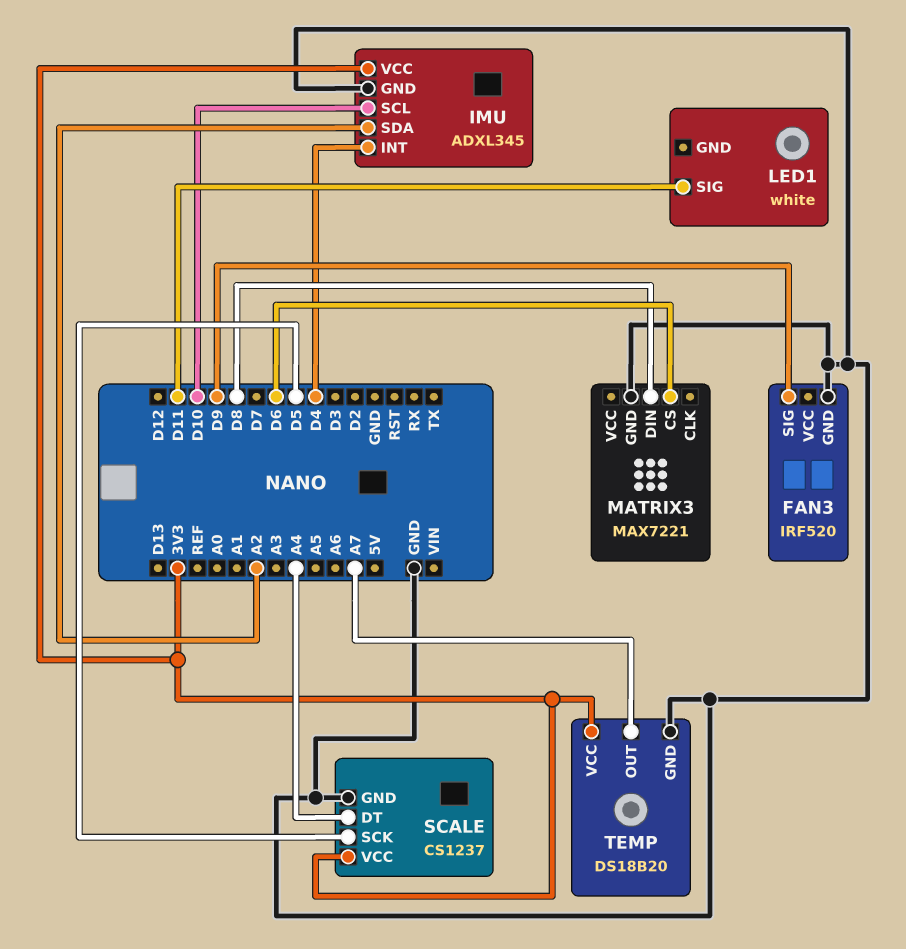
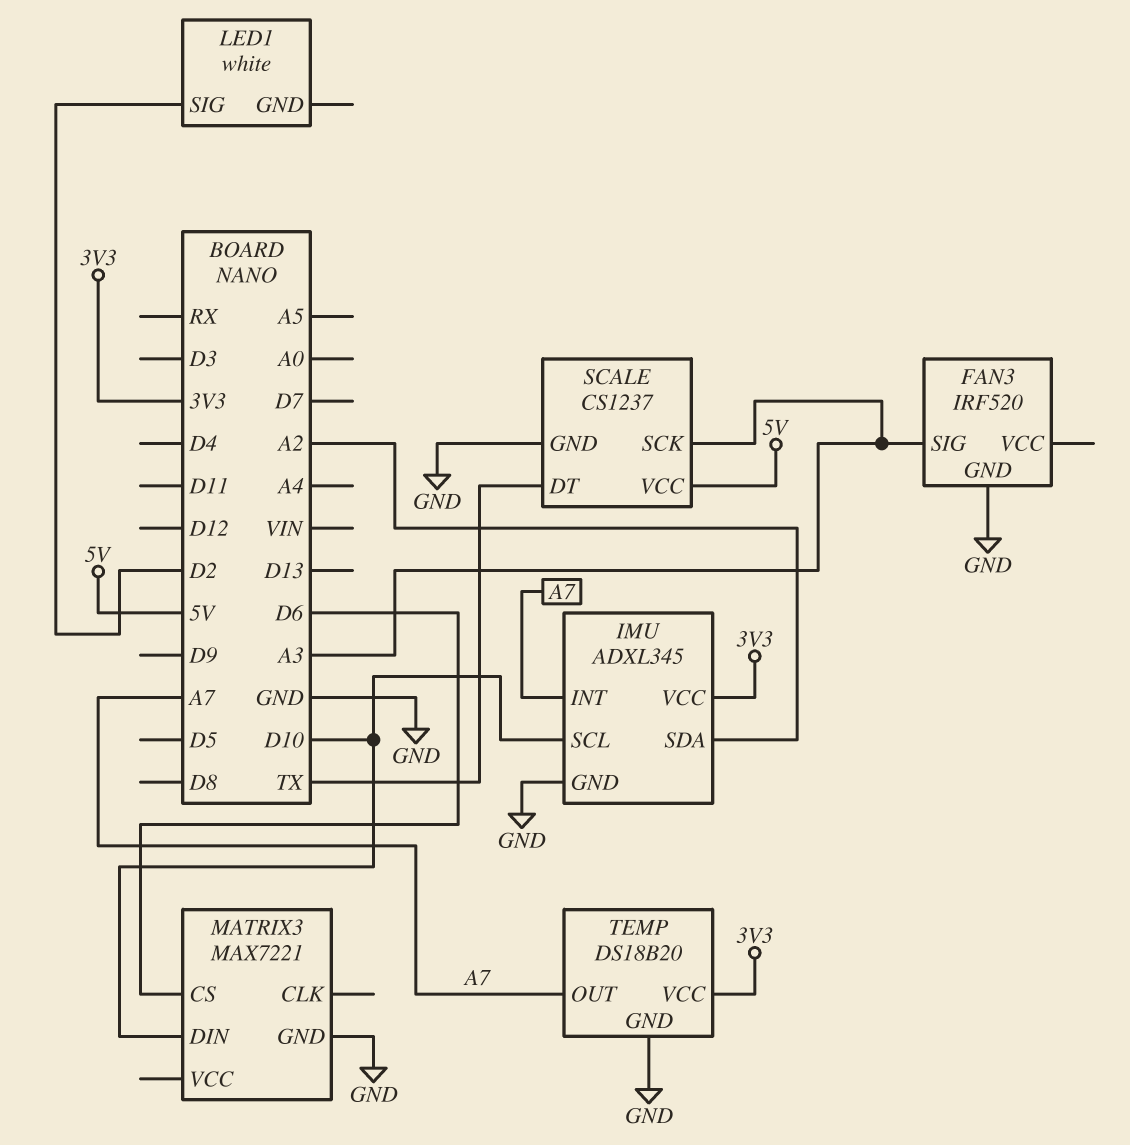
FAN3 pin SIG: D9 -> A3
IMU pin INT: D4 -> A7
LED1 pin SIG: D11 -> D2
MATRIX3 pin DIN: D8 -> D10
SCALE pin DT: A4 -> TX
SCALE pin SCK: D5 -> A3
SCALE pin VCC: 3V3 -> 5V

